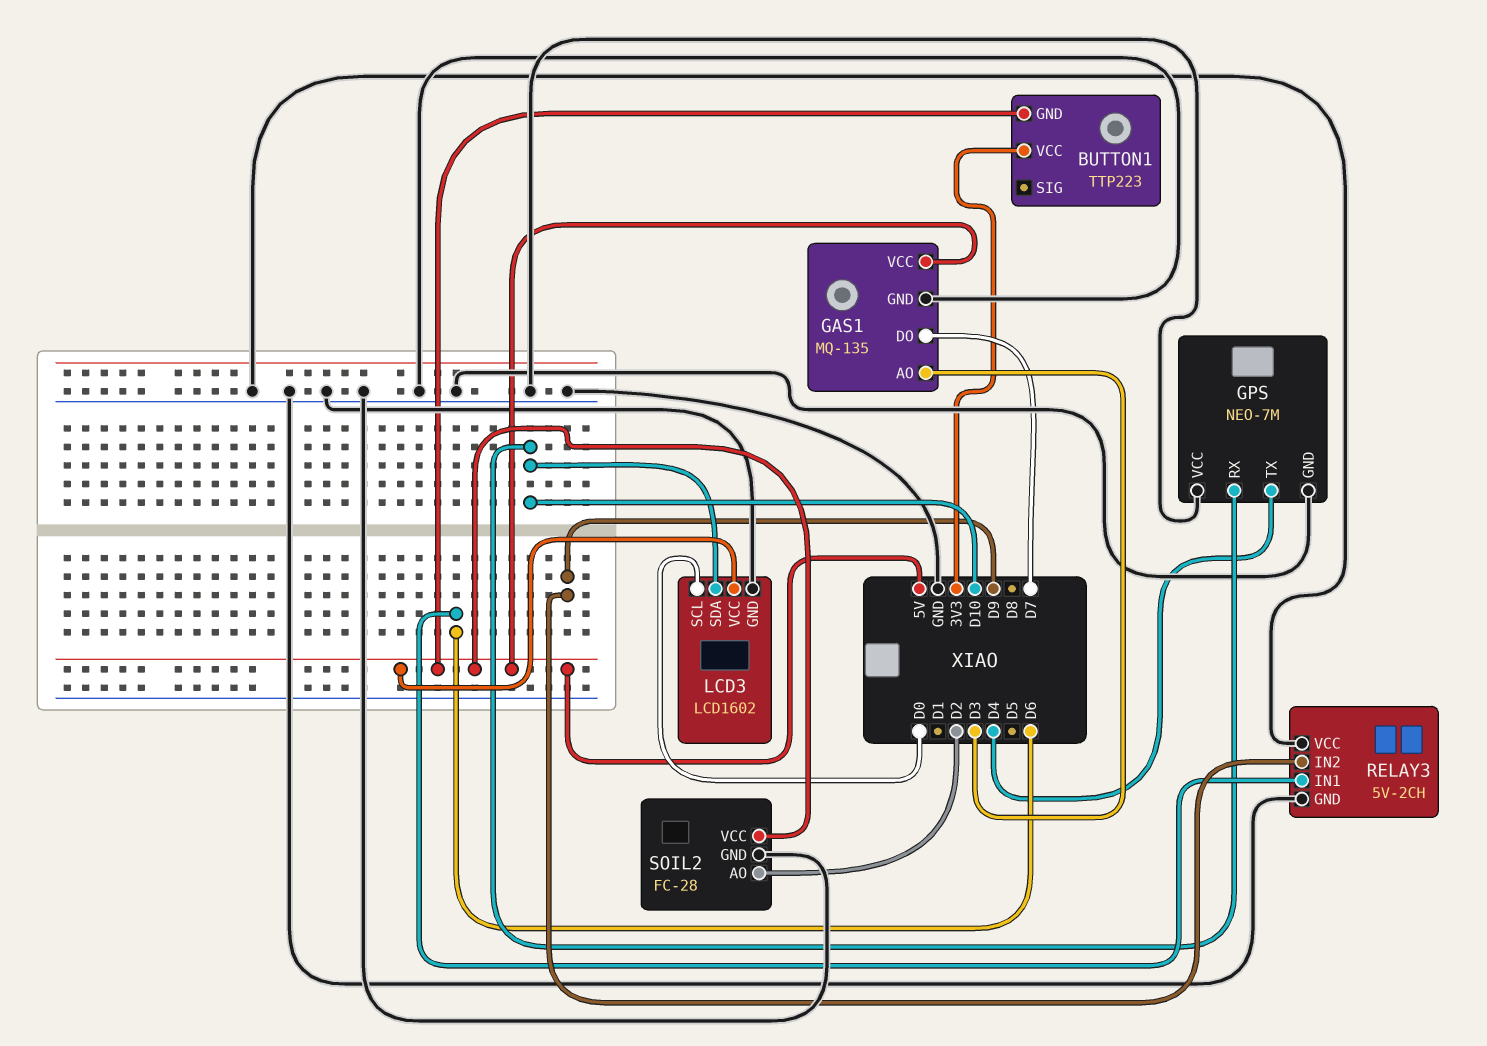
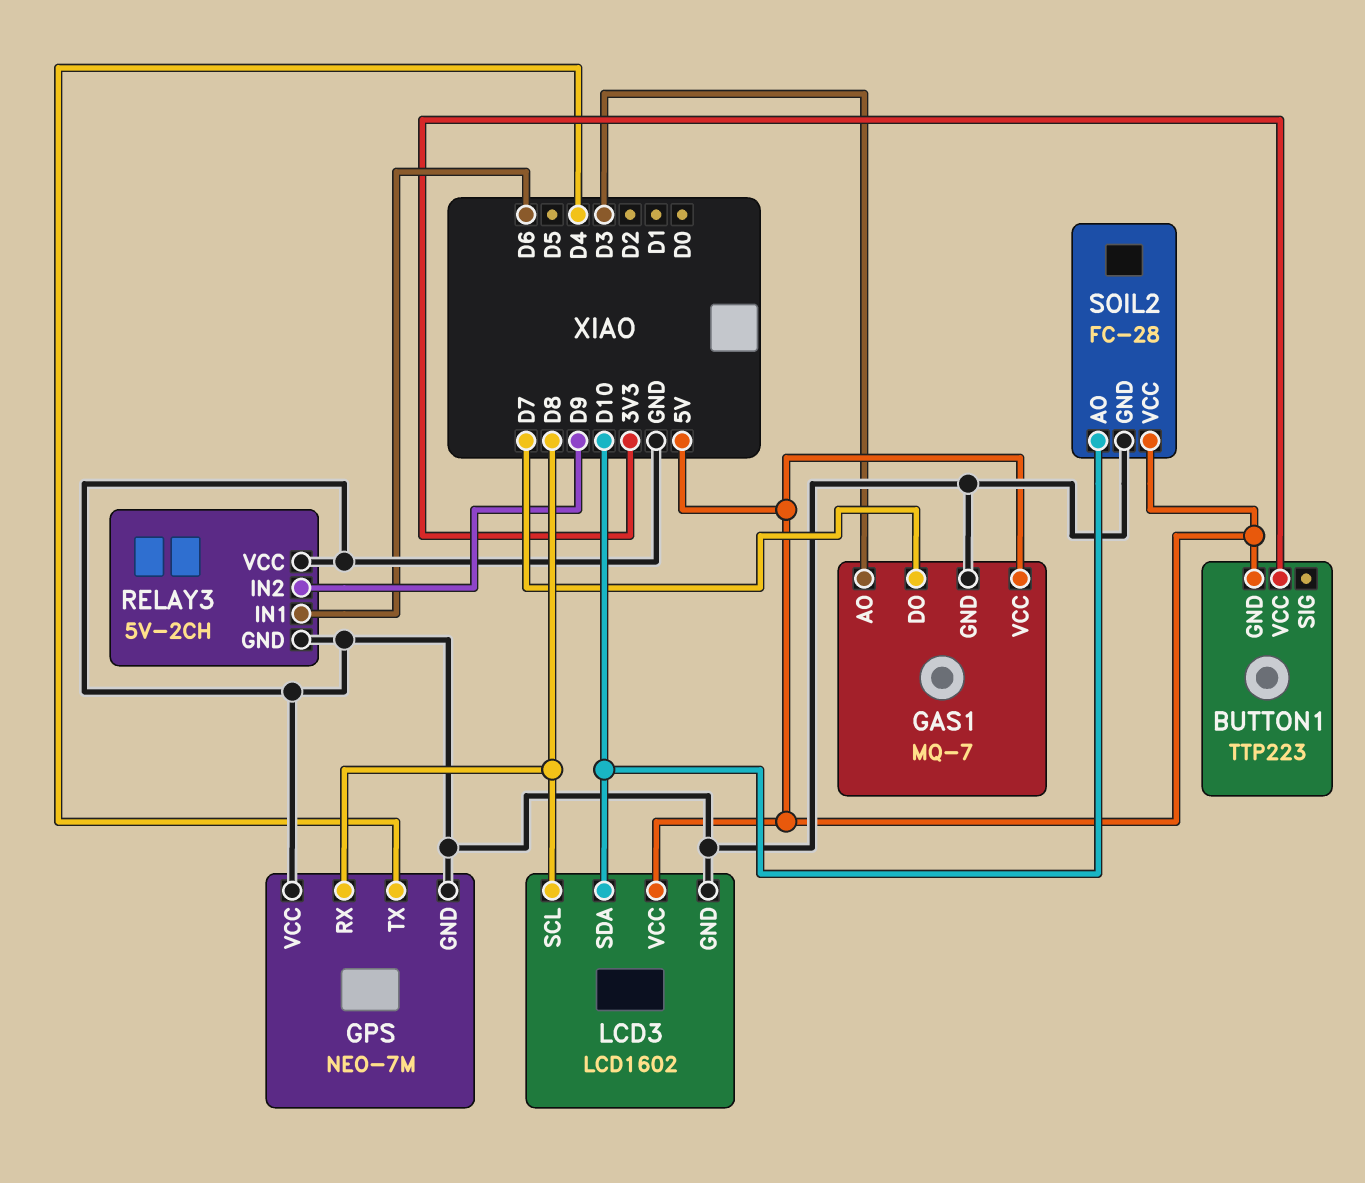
GAS1: MQ-135 -> MQ-7
GPS pin RX: D10 -> D8
LCD3 pin SCL: D0 -> D8
SOIL2 pin AO: D2 -> D10

